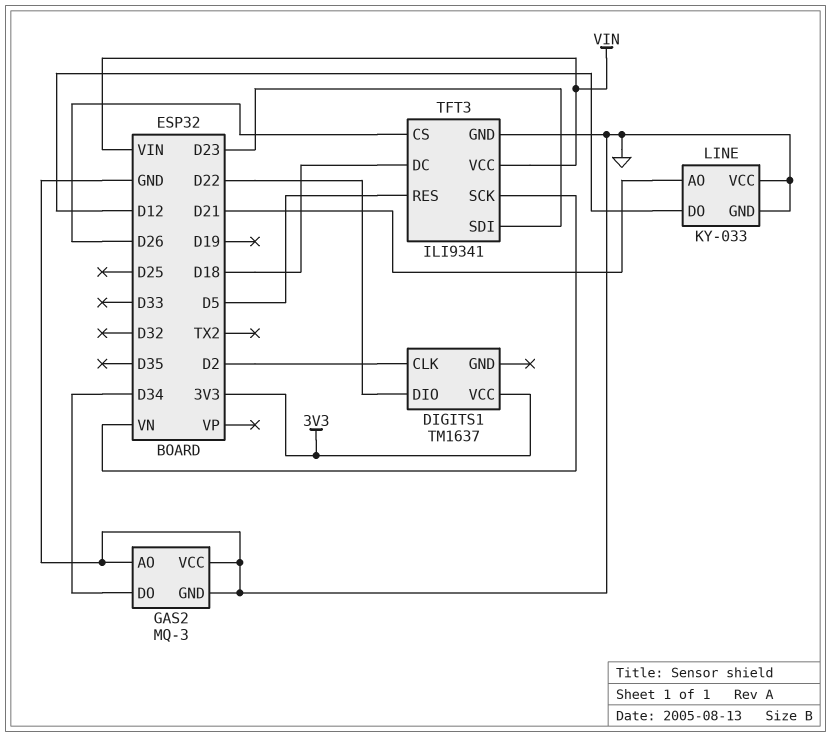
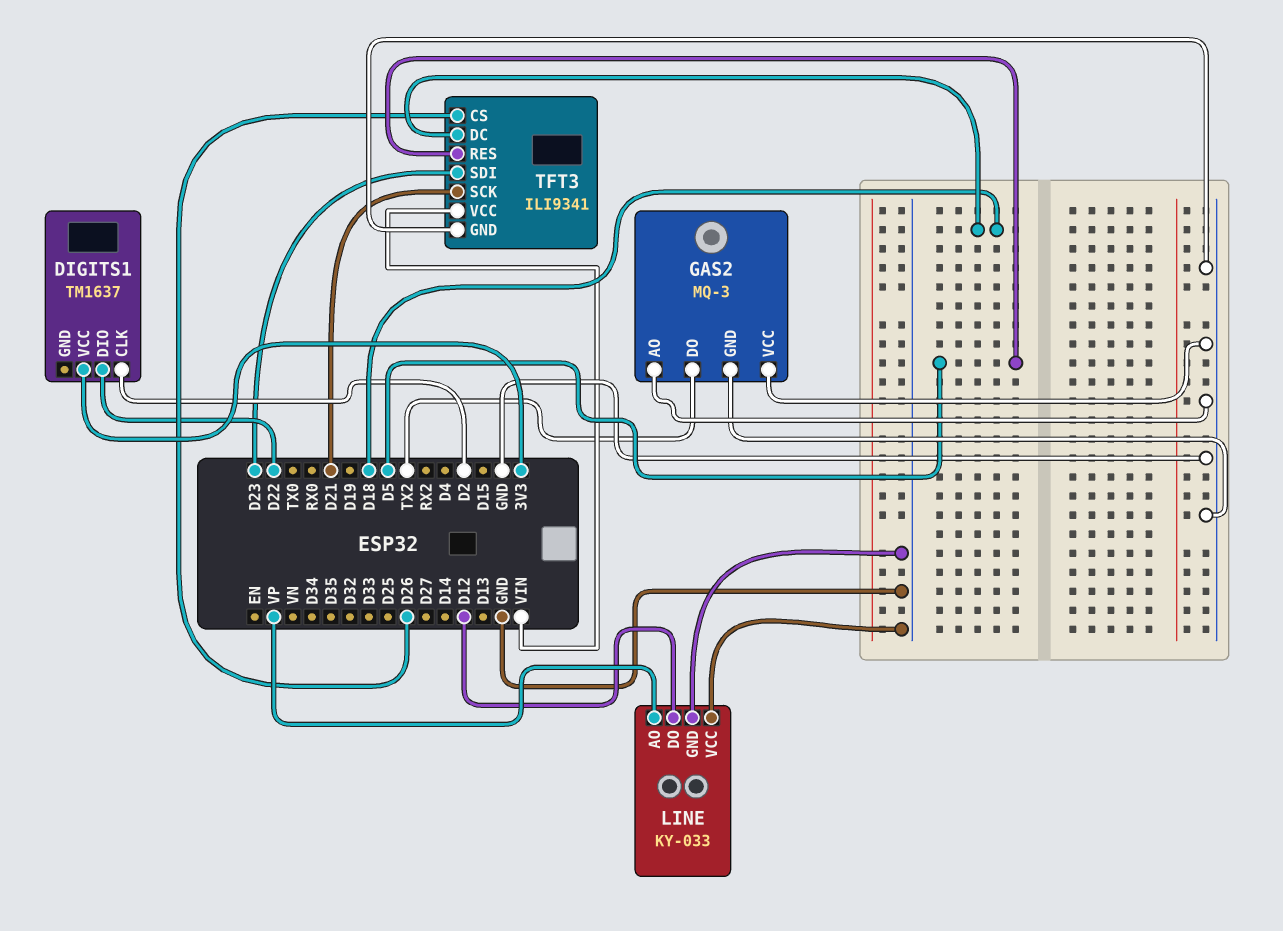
GAS2 pin DO: D34 -> TX2
LINE pin AO: D21 -> VP
TFT3 pin SCK: VN -> D21

